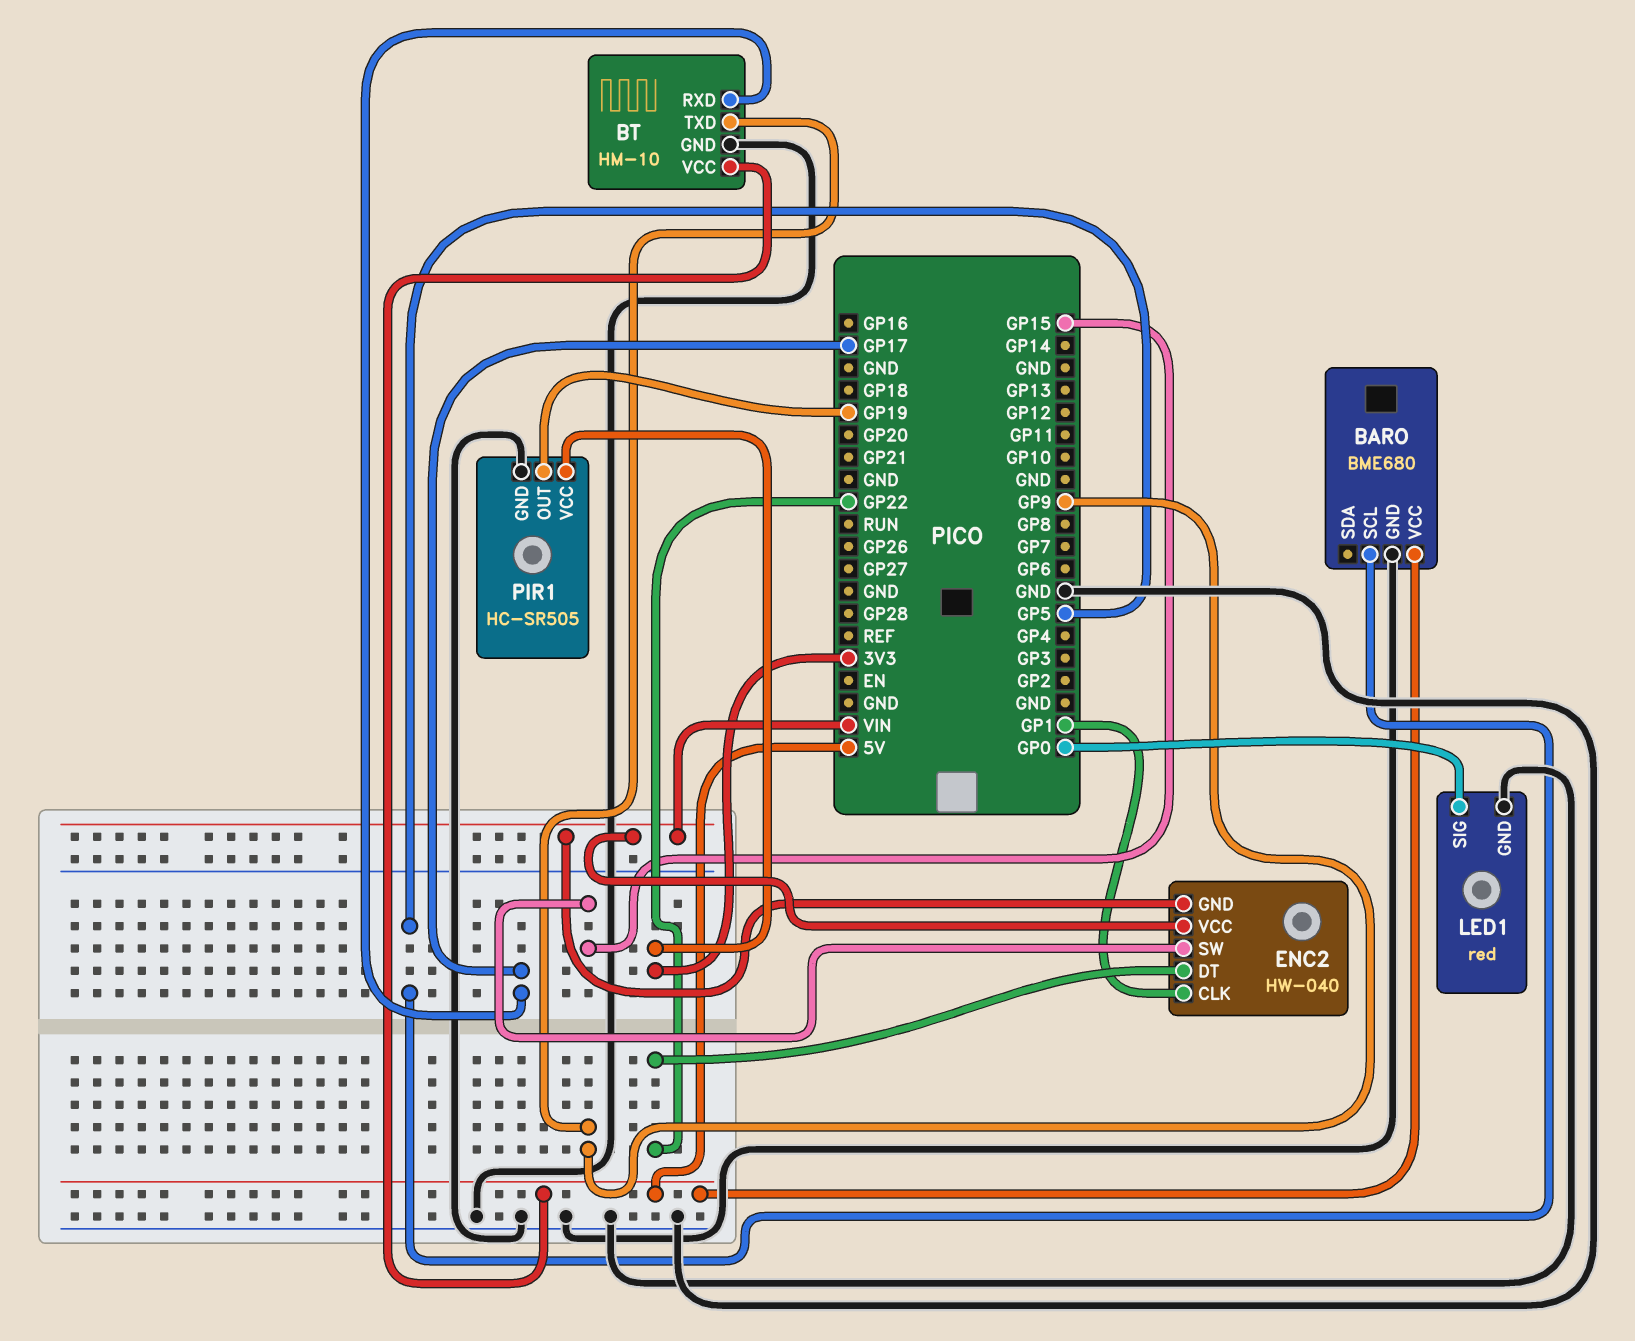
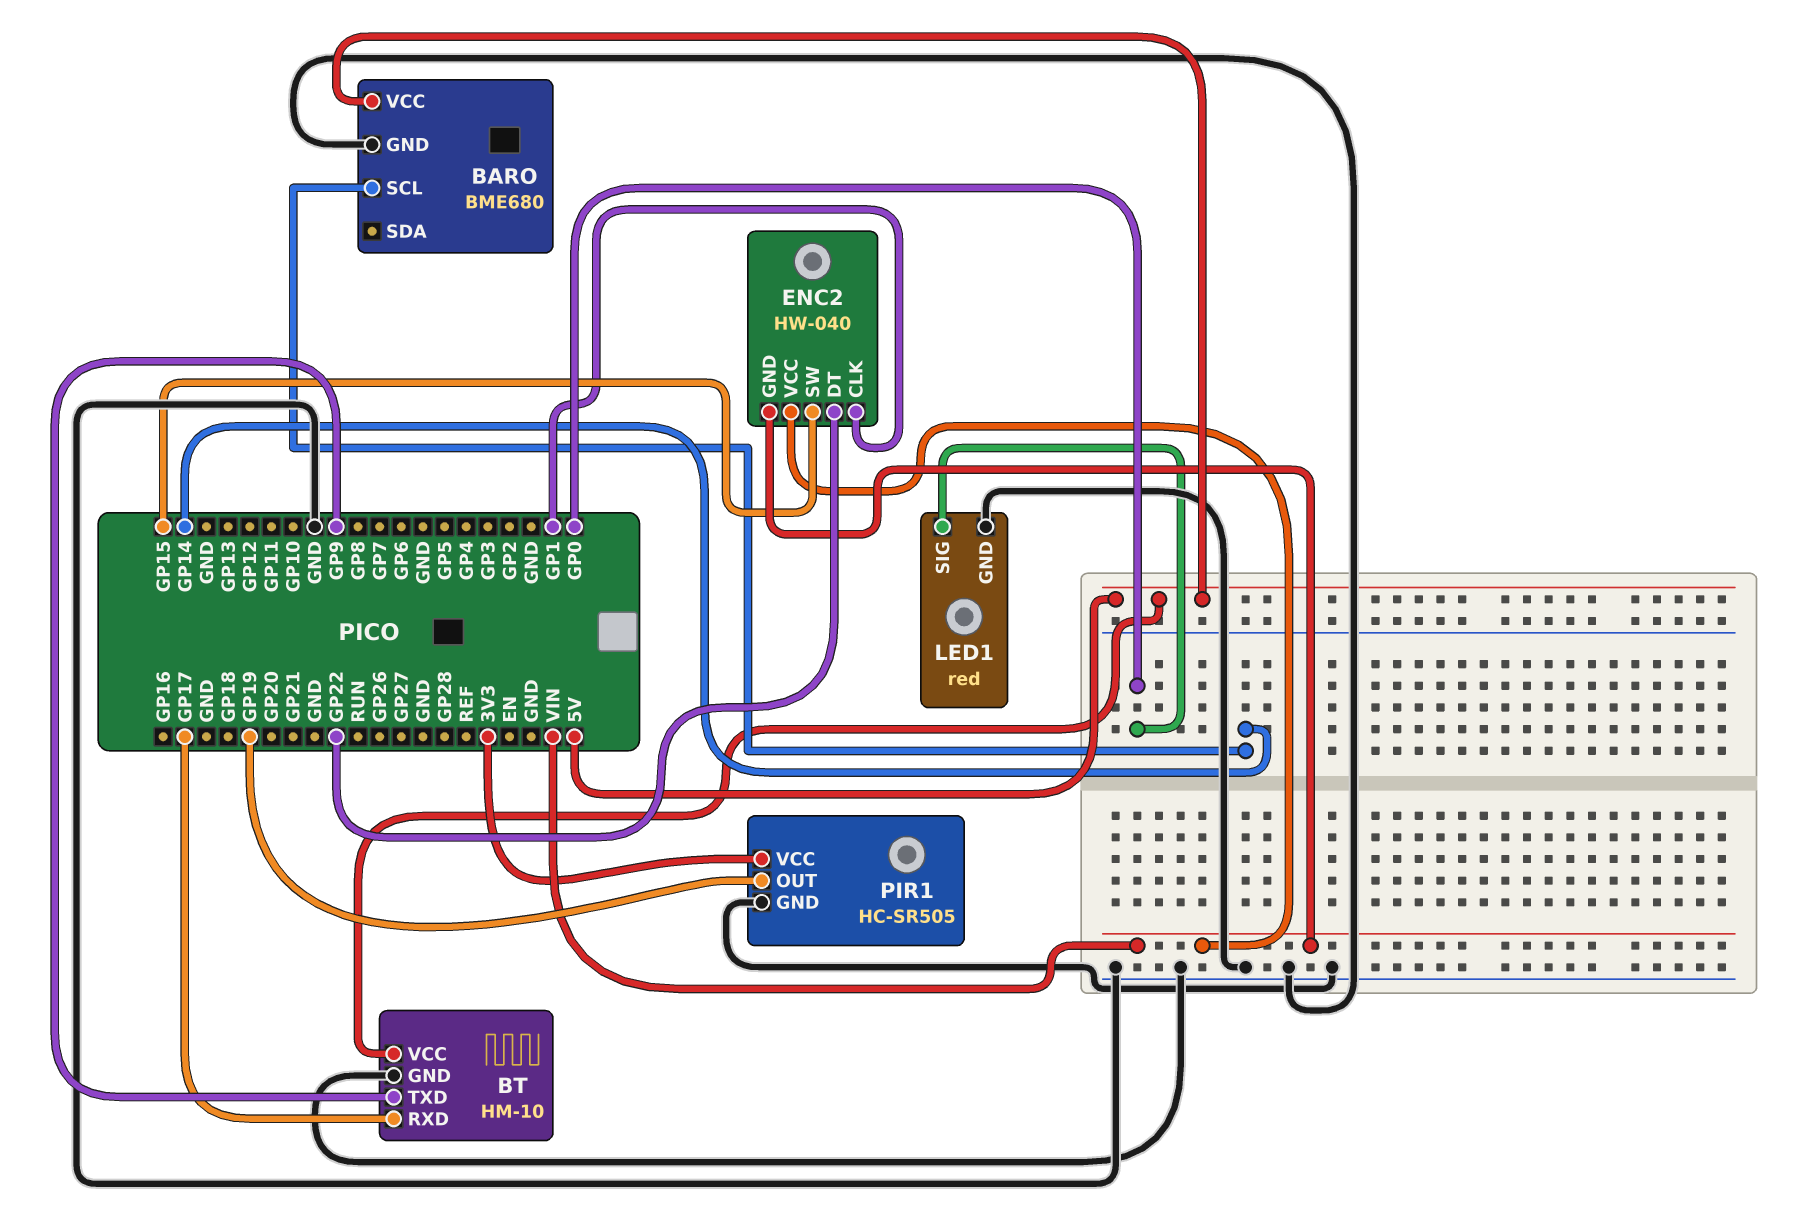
BARO pin SCL: GP5 -> GP14

